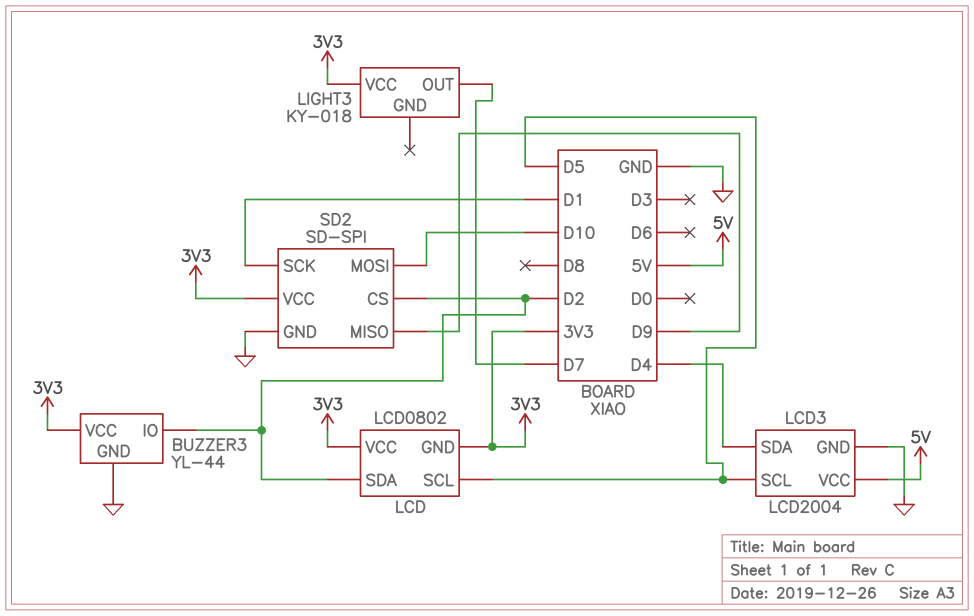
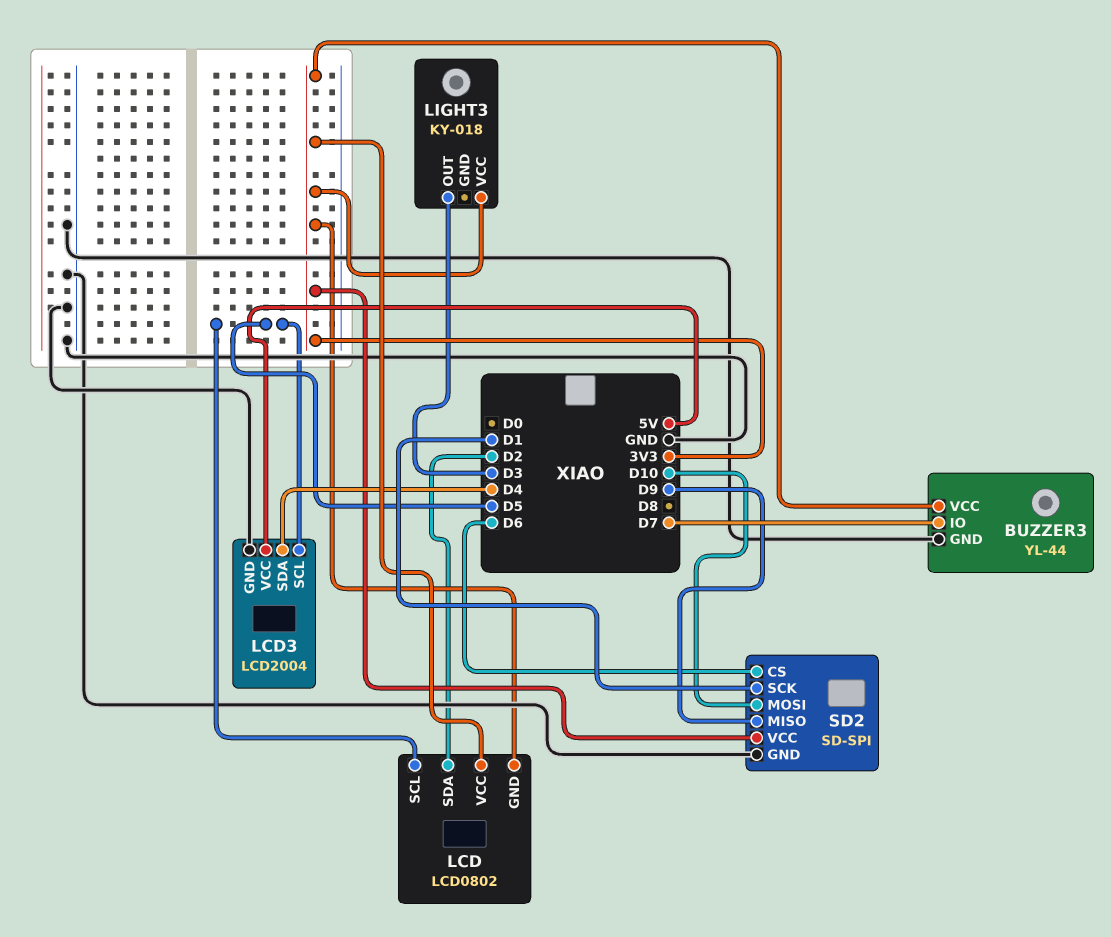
BUZZER3 pin IO: D2 -> D7
LIGHT3 pin OUT: D7 -> D3
SD2 pin CS: D2 -> D6

